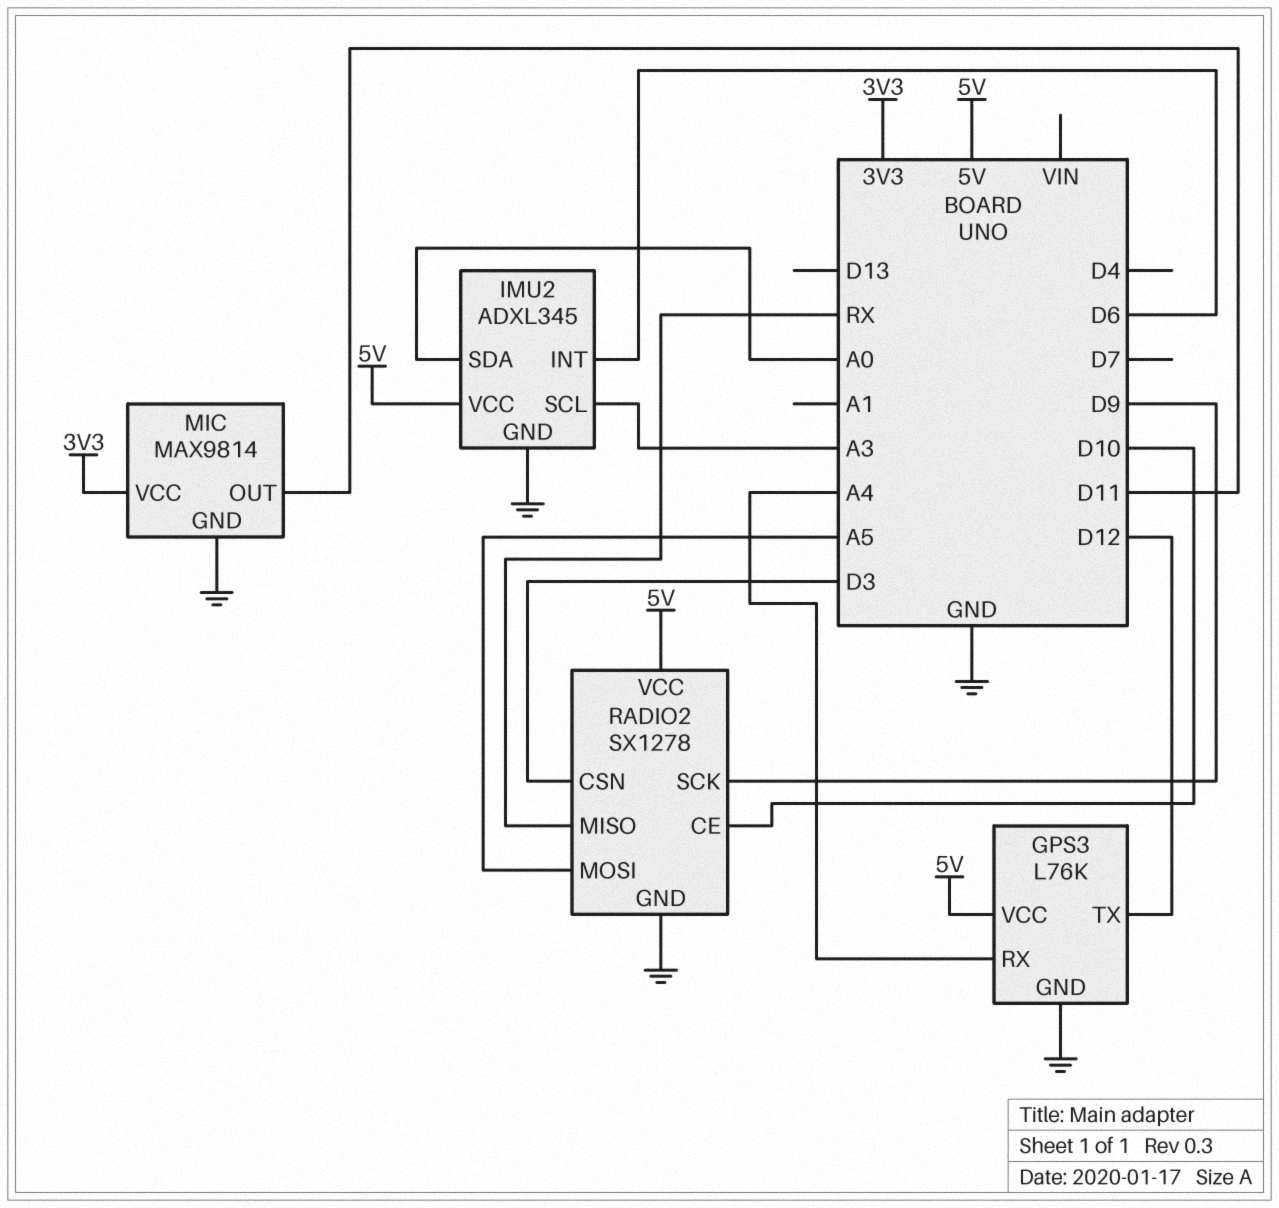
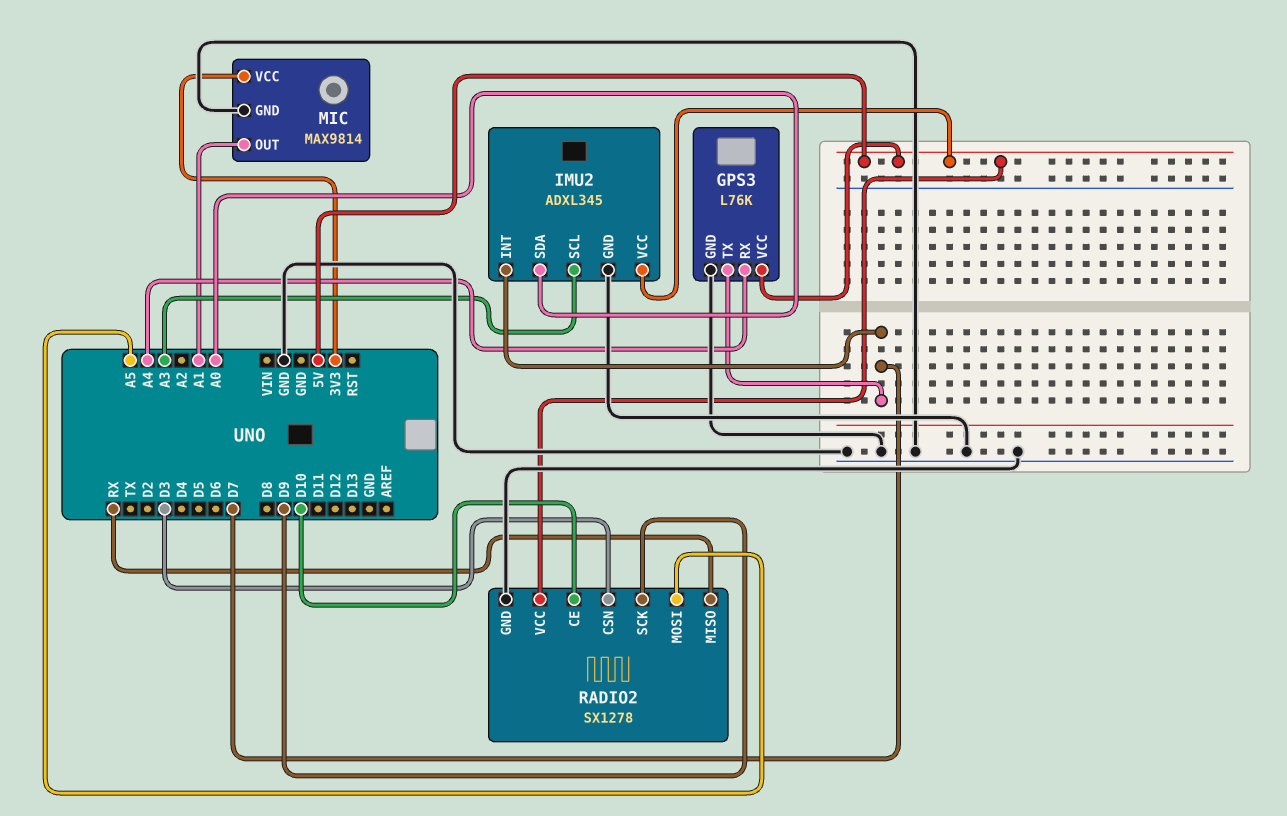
GPS3 pin TX: D12 -> D7
IMU2 pin INT: D6 -> D7
MIC pin OUT: D11 -> A1

